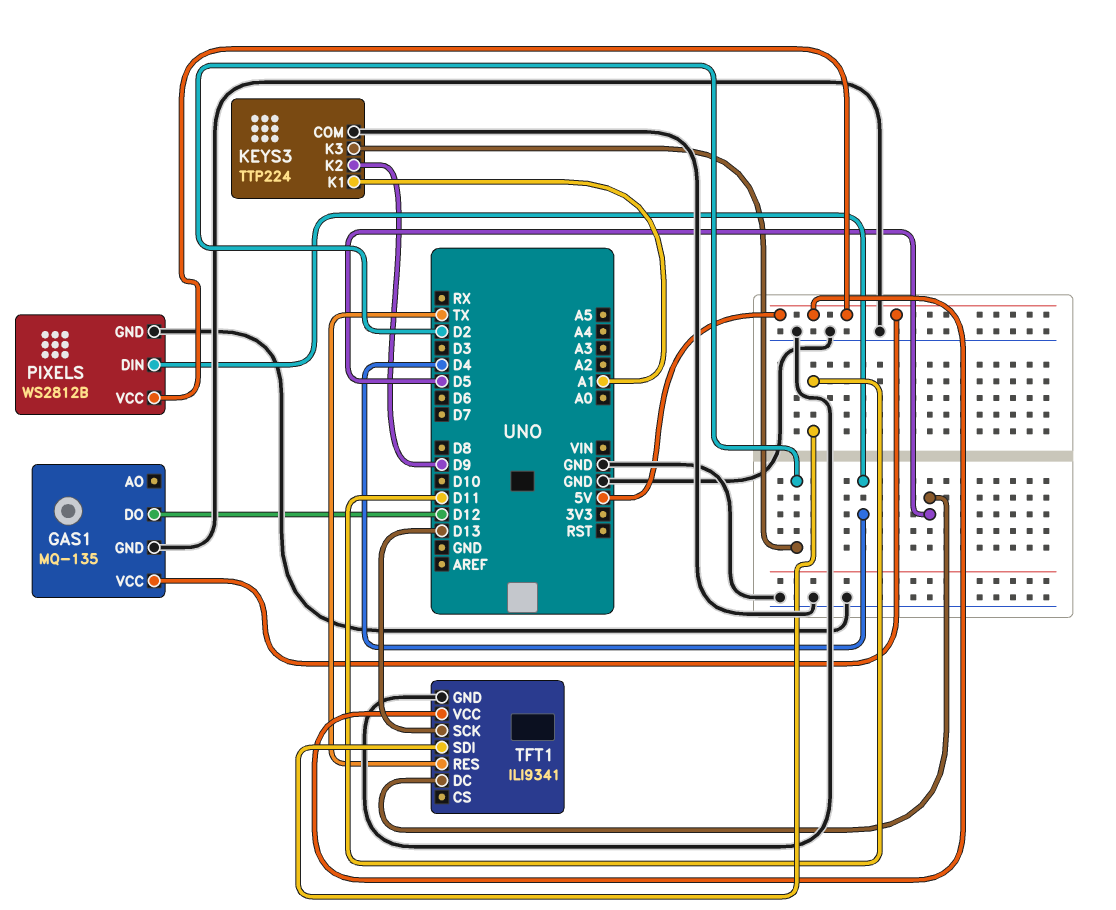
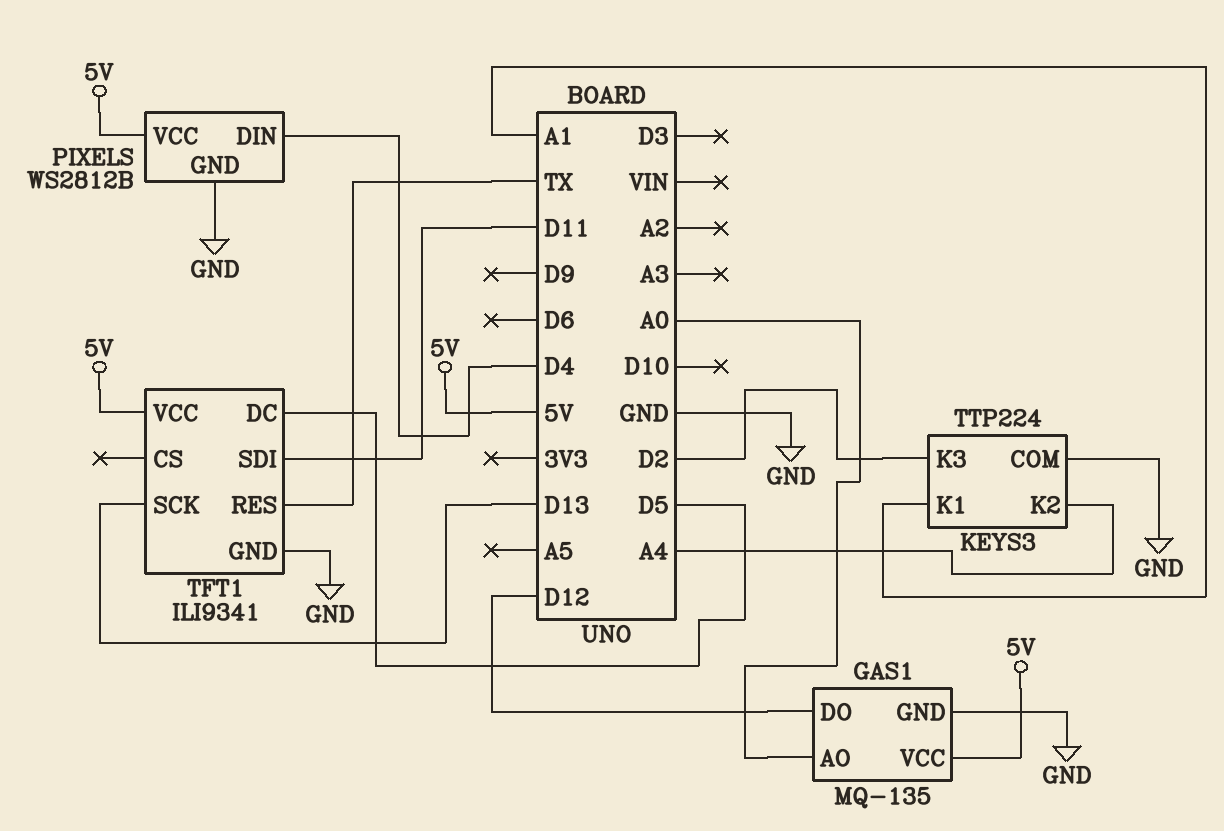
GAS1 pin AO: none -> A0
KEYS3 pin K2: D9 -> A4

